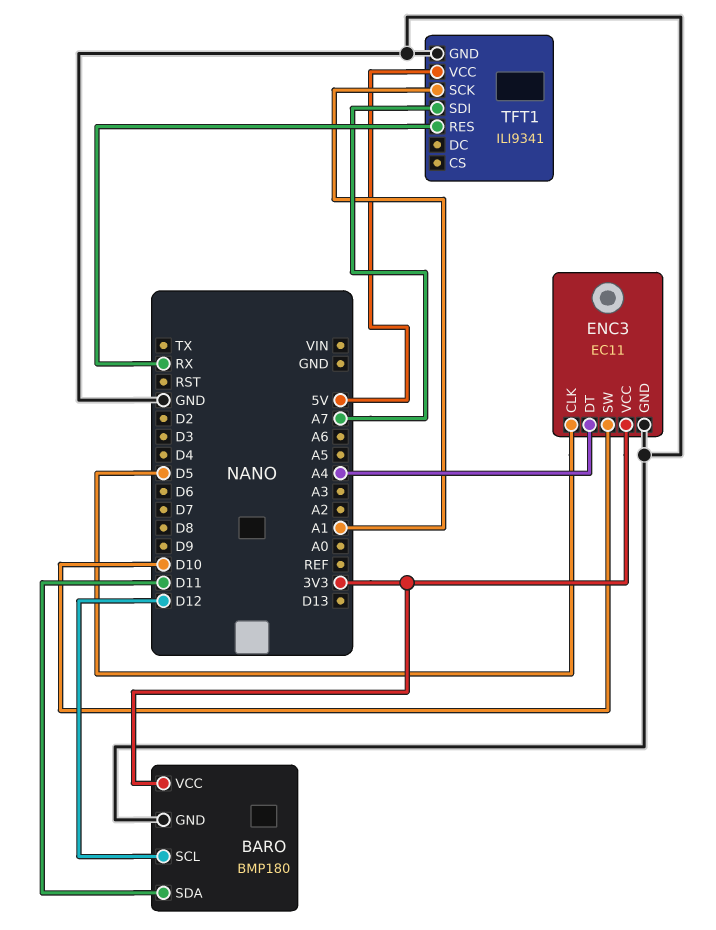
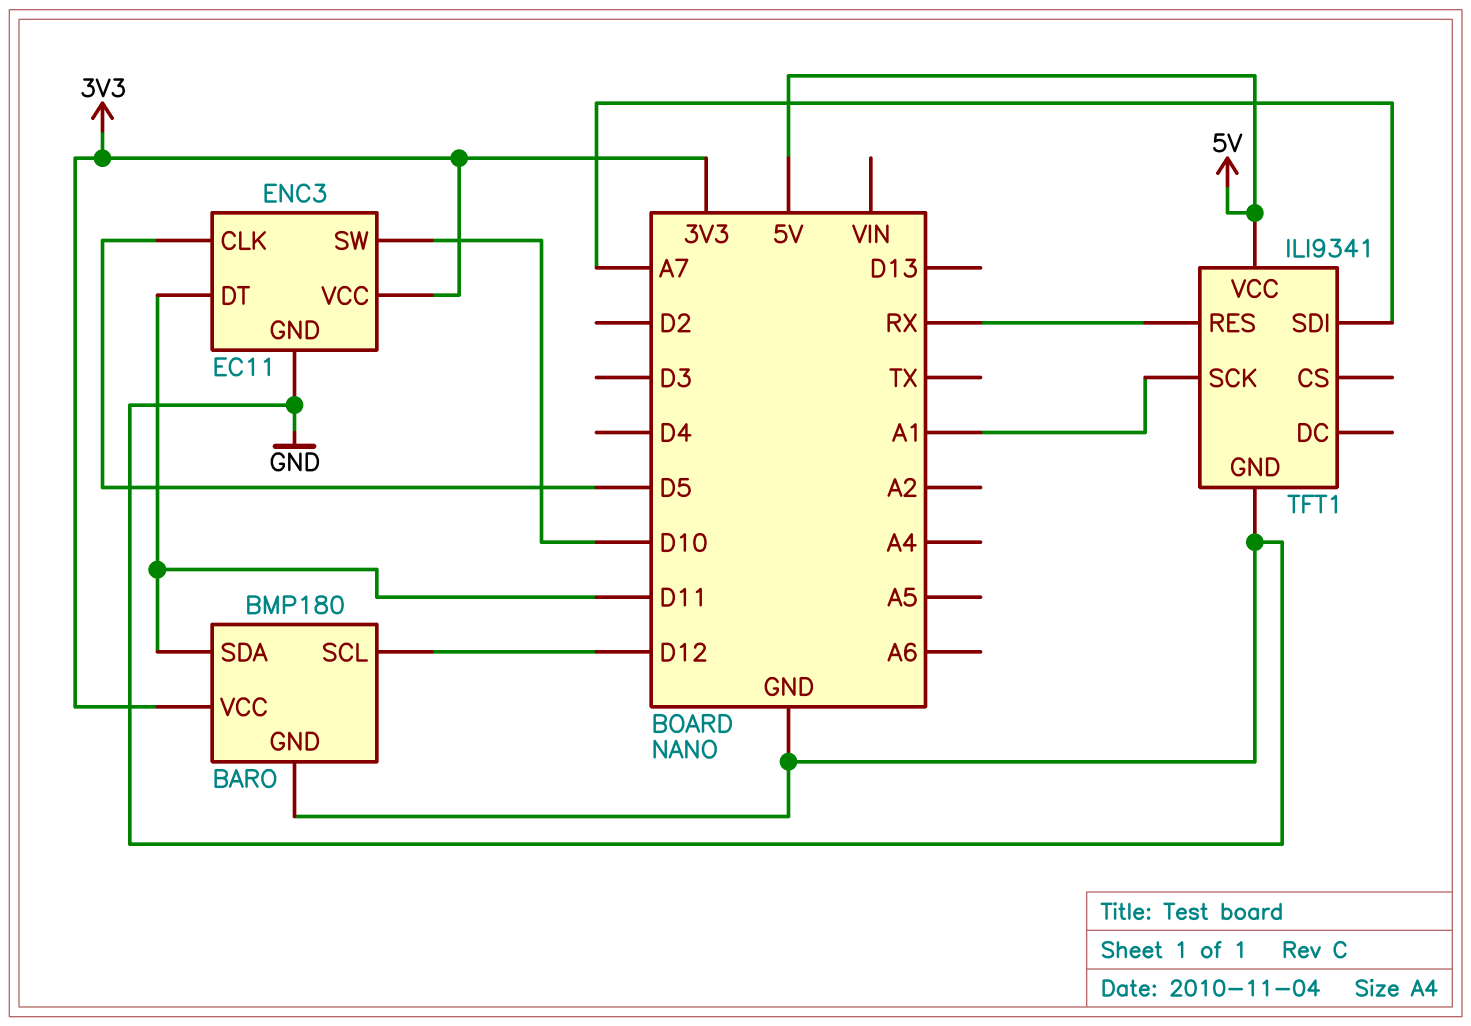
ENC3 pin DT: A4 -> D11

